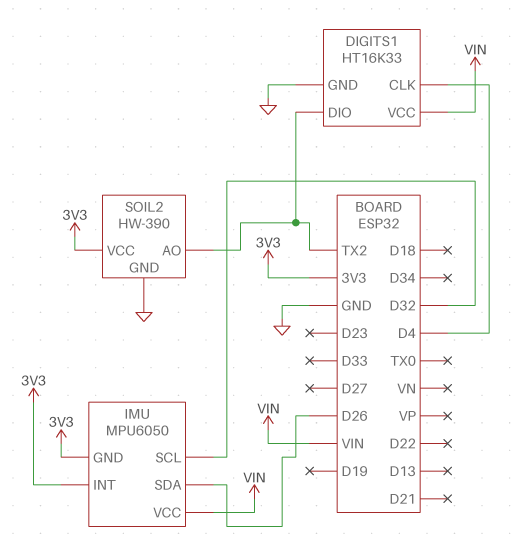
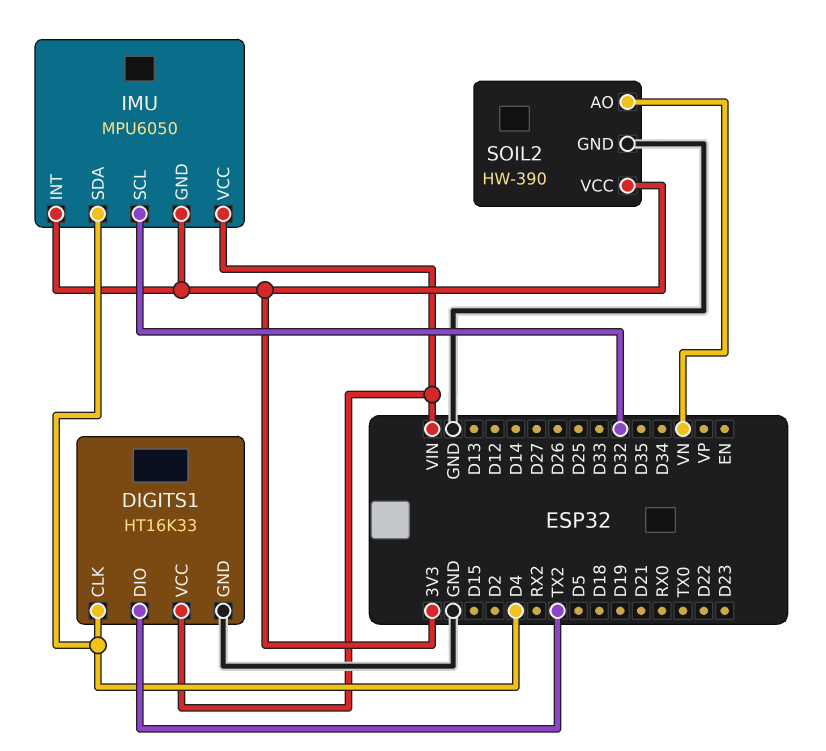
IMU pin SDA: D26 -> D4
SOIL2 pin AO: TX2 -> VN

